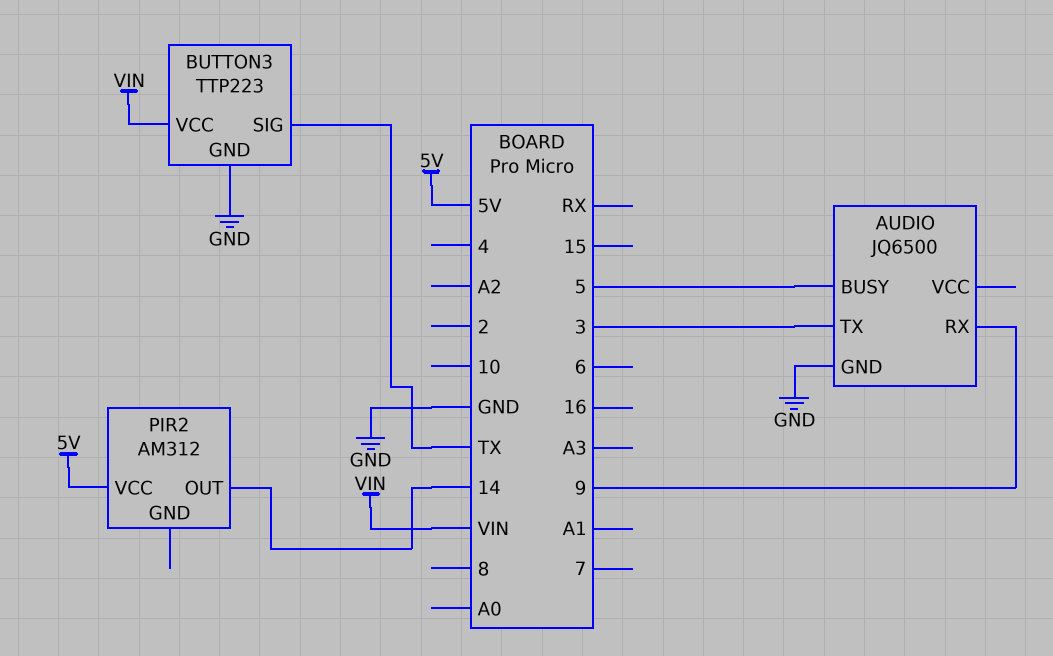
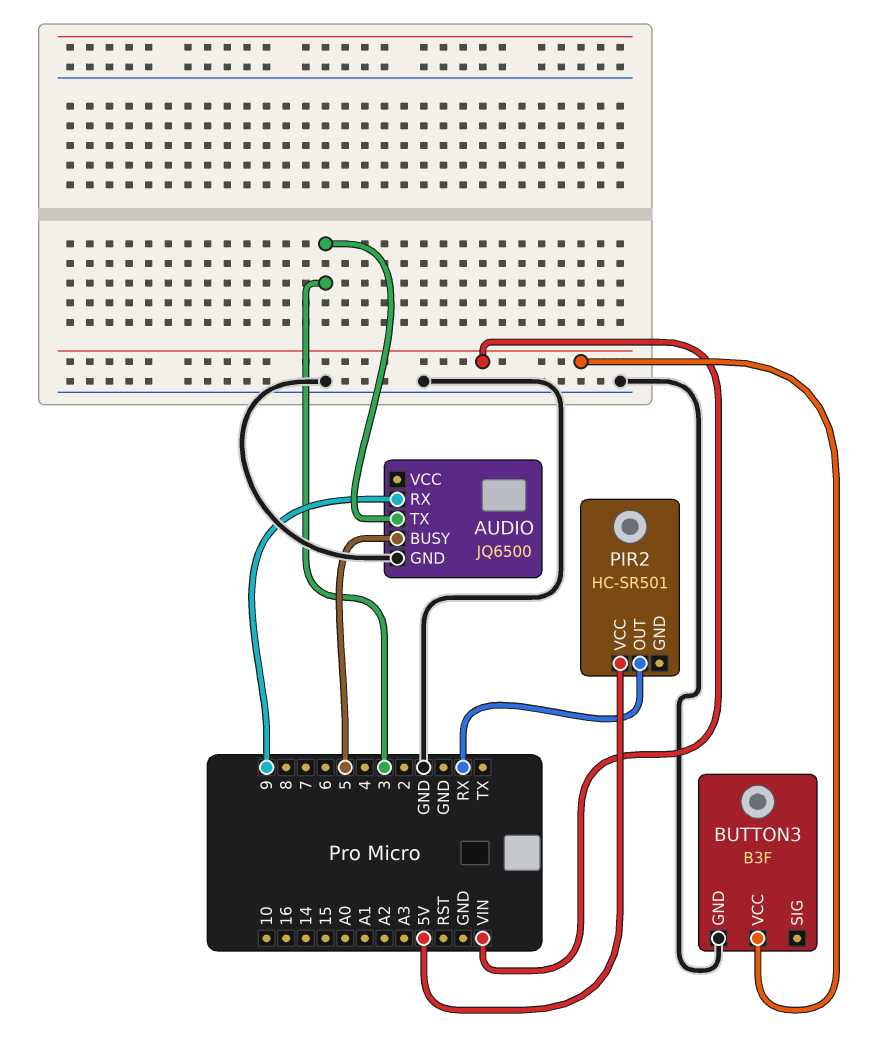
BUTTON3: TTP223 -> B3F
BUTTON3 pin SIG: TX -> none
PIR2: AM312 -> HC-SR501
PIR2 pin OUT: 14 -> RX

